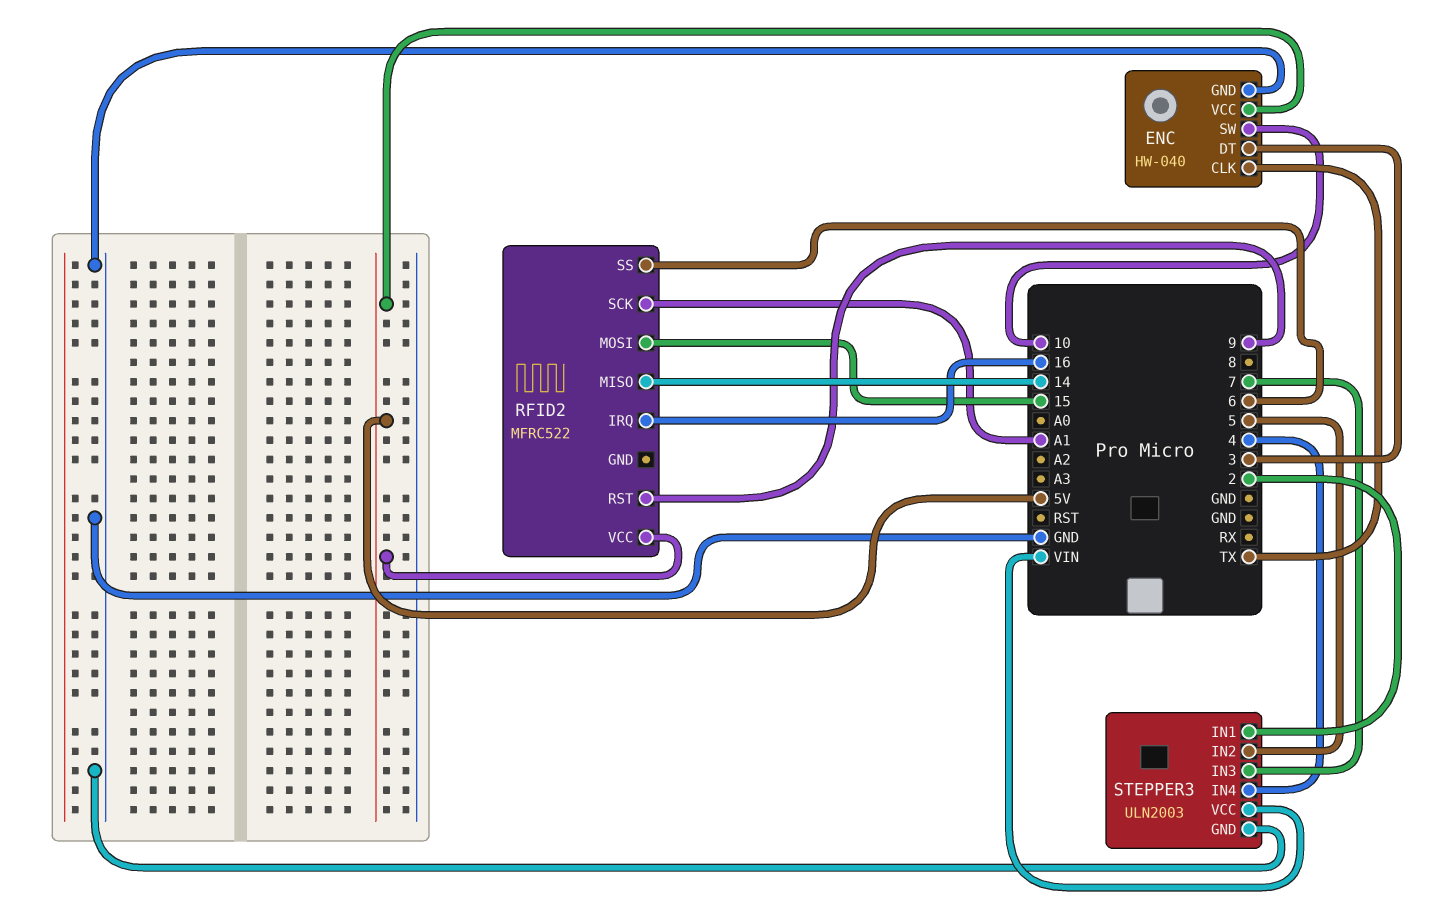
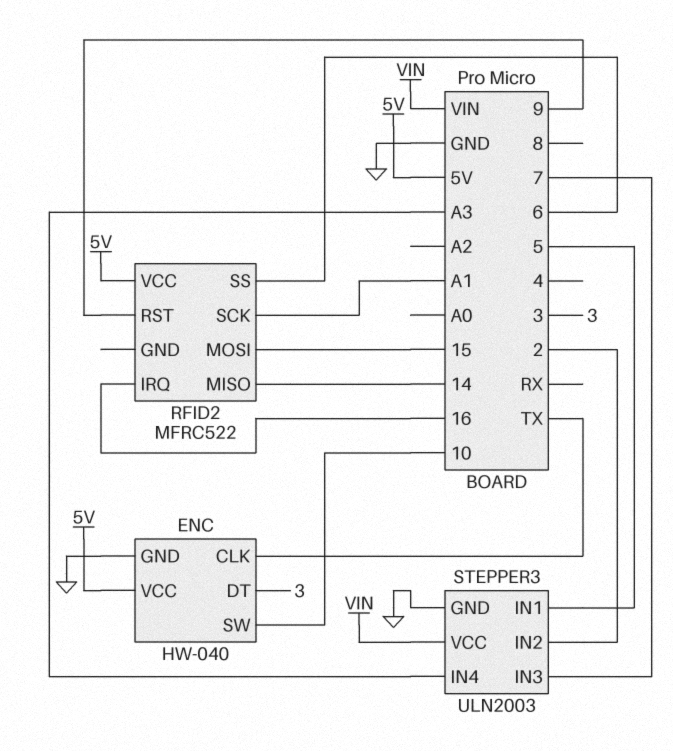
STEPPER3 pin IN1: 2 -> 5
STEPPER3 pin IN2: 5 -> 2
STEPPER3 pin IN4: 4 -> A3

